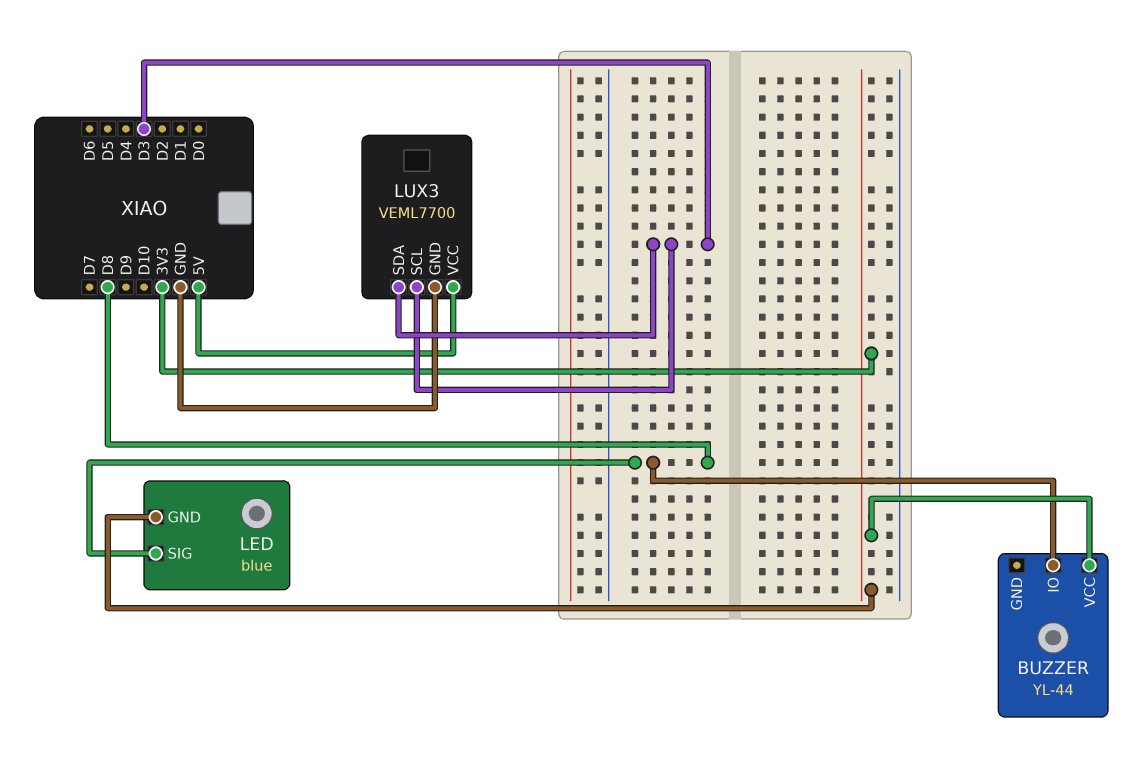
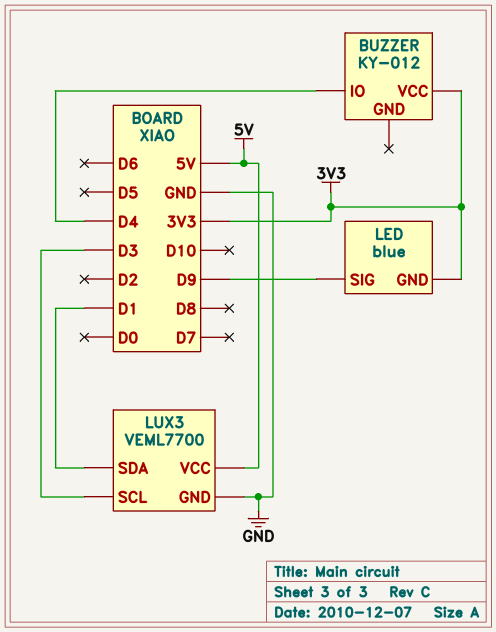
BUZZER: YL-44 -> KY-012
BUZZER pin IO: D8 -> D4
LED pin SIG: D8 -> D9
LUX3 pin SDA: D3 -> D1

